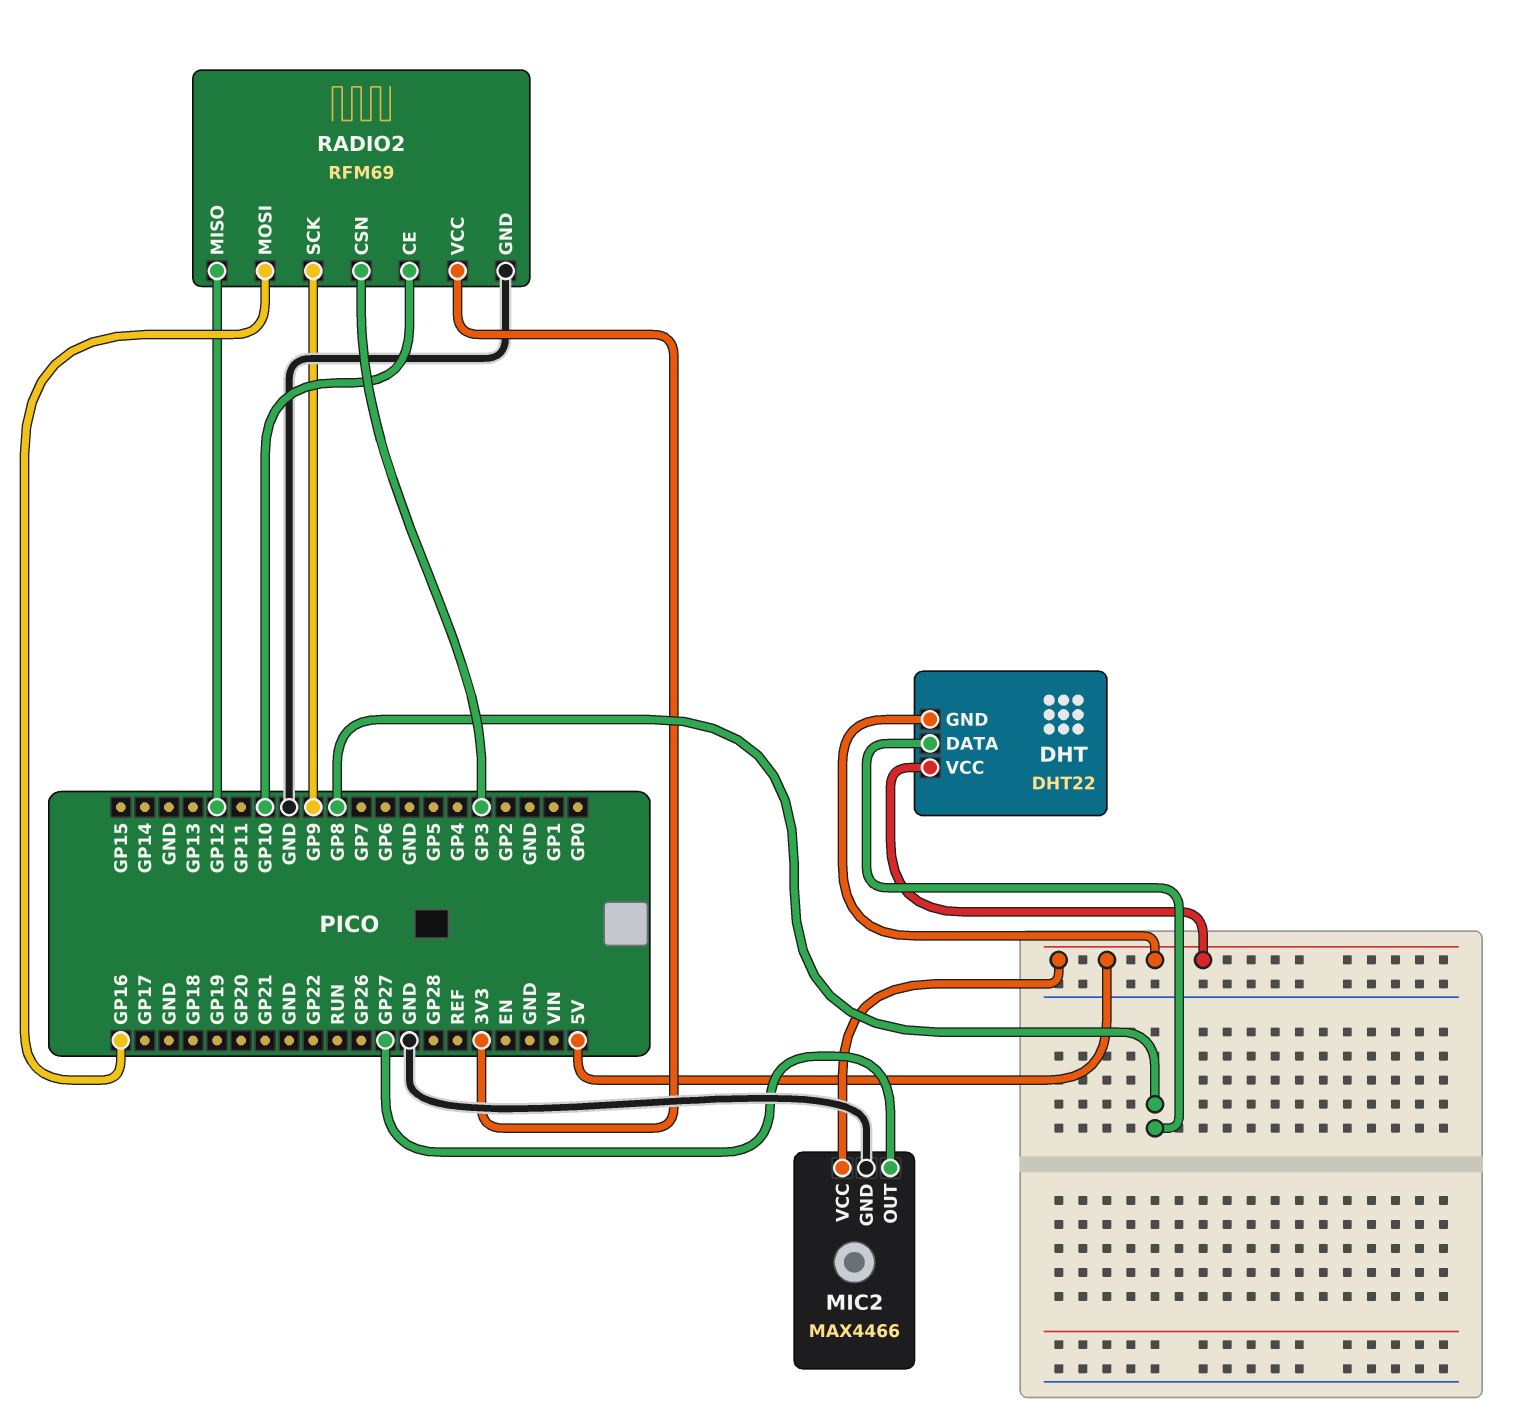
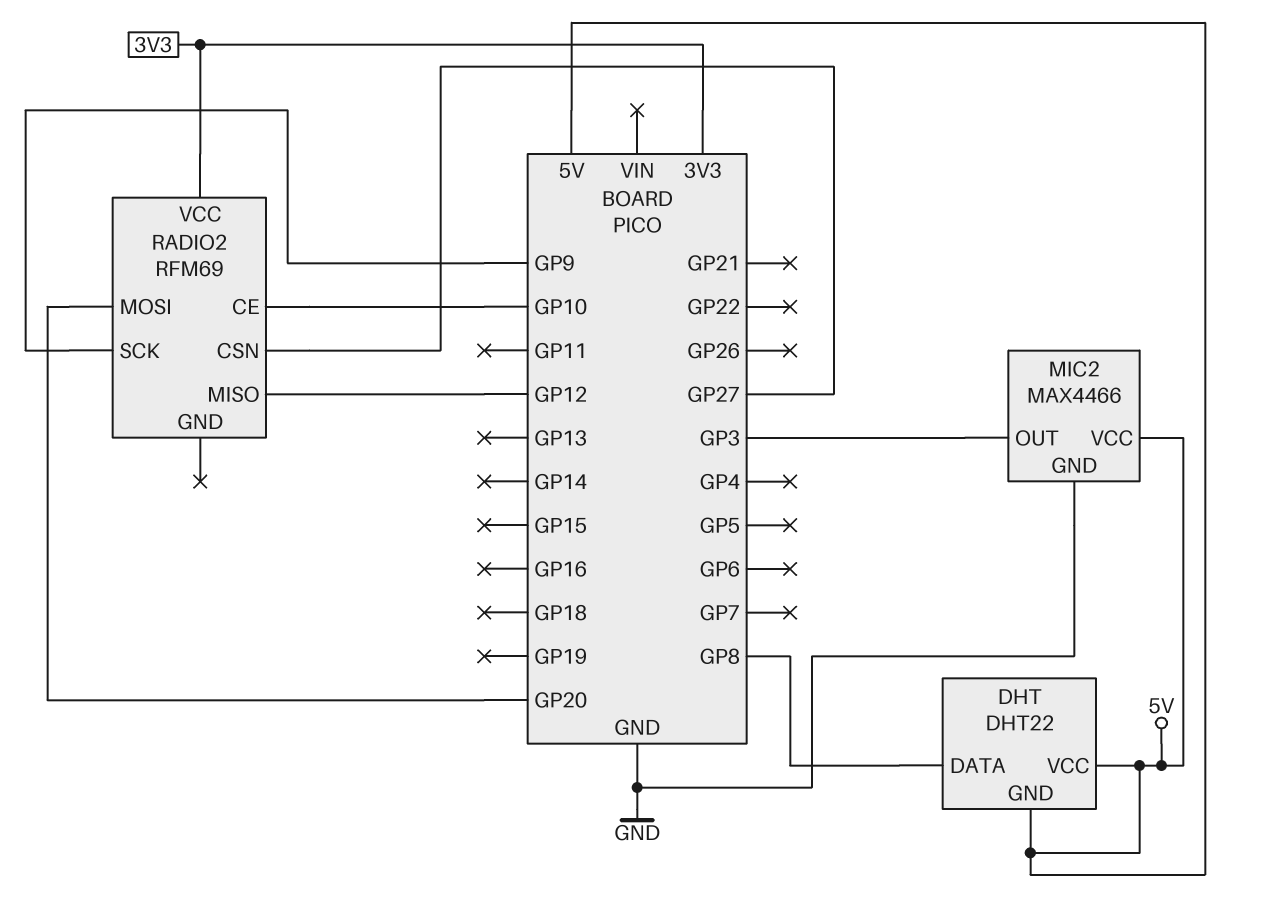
MIC2 pin OUT: GP27 -> GP3
RADIO2 pin CSN: GP3 -> GP27
RADIO2 pin GND: GND -> none
RADIO2 pin MOSI: GP16 -> GP20

